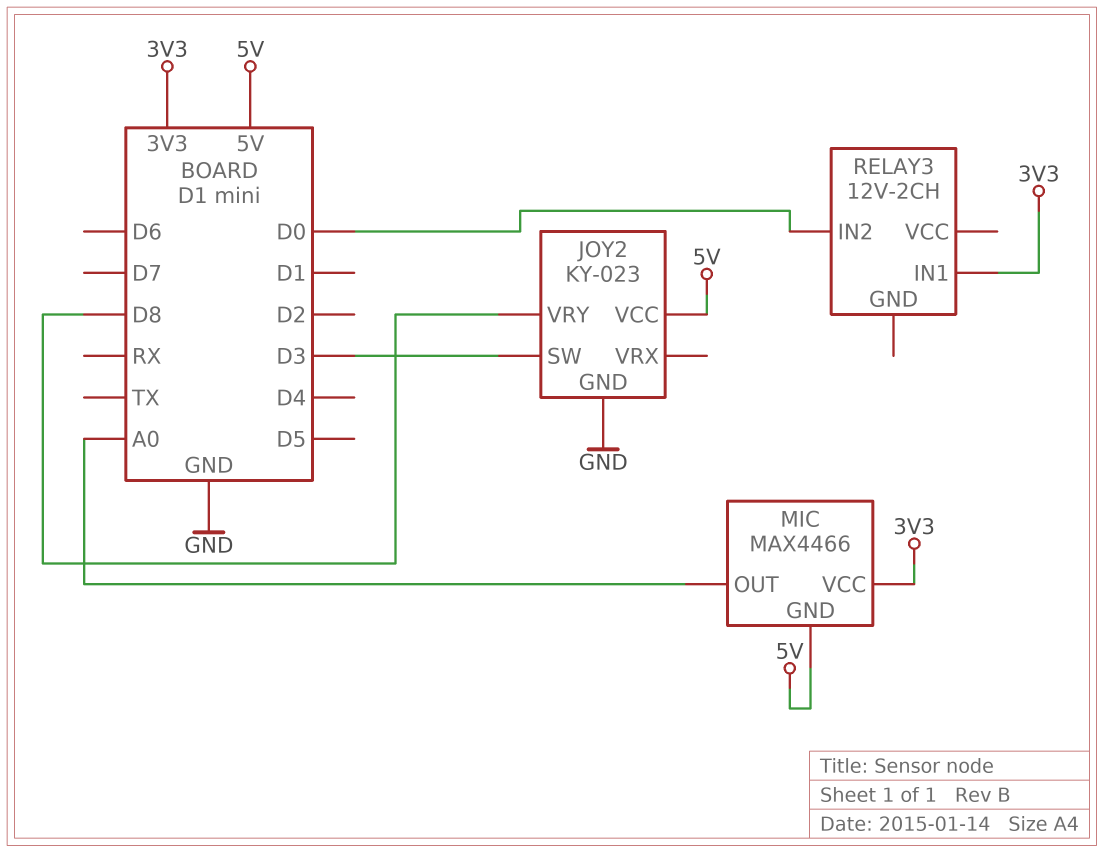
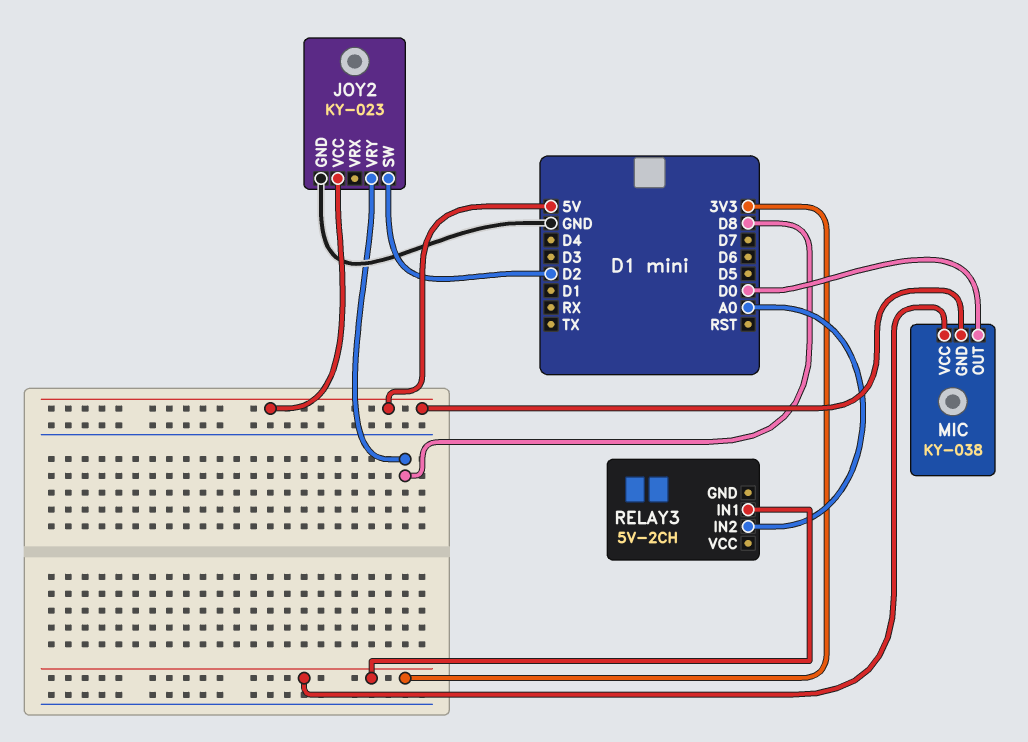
JOY2 pin SW: D3 -> D2
MIC: MAX4466 -> KY-038
MIC pin OUT: A0 -> D0
RELAY3: 12V-2CH -> 5V-2CH
RELAY3 pin IN2: D0 -> A0

